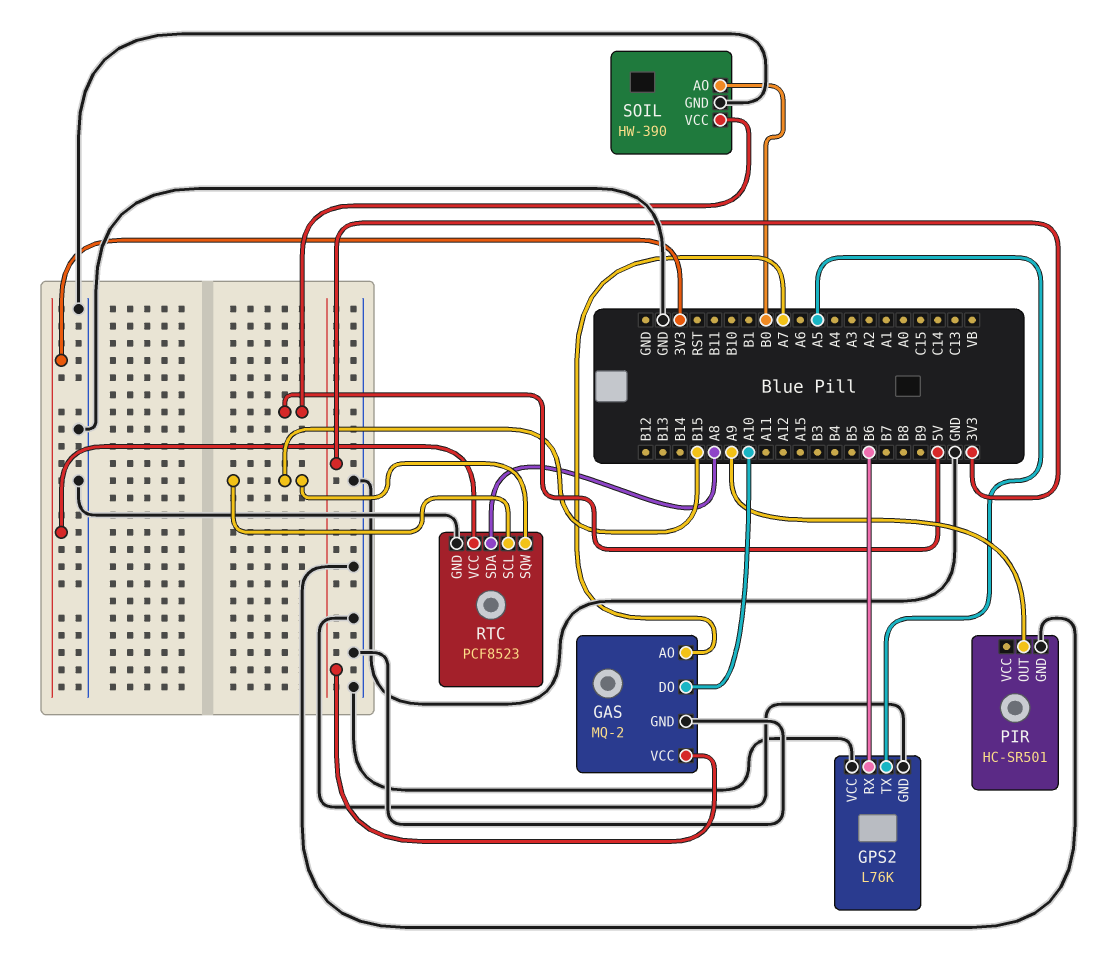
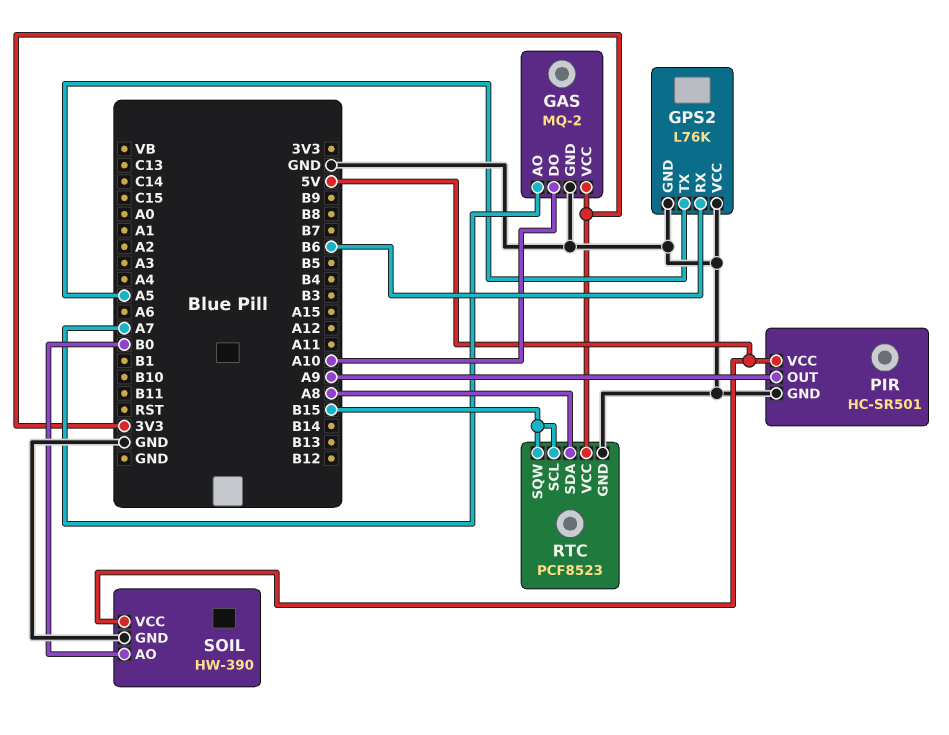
PIR pin VCC: none -> 5V

